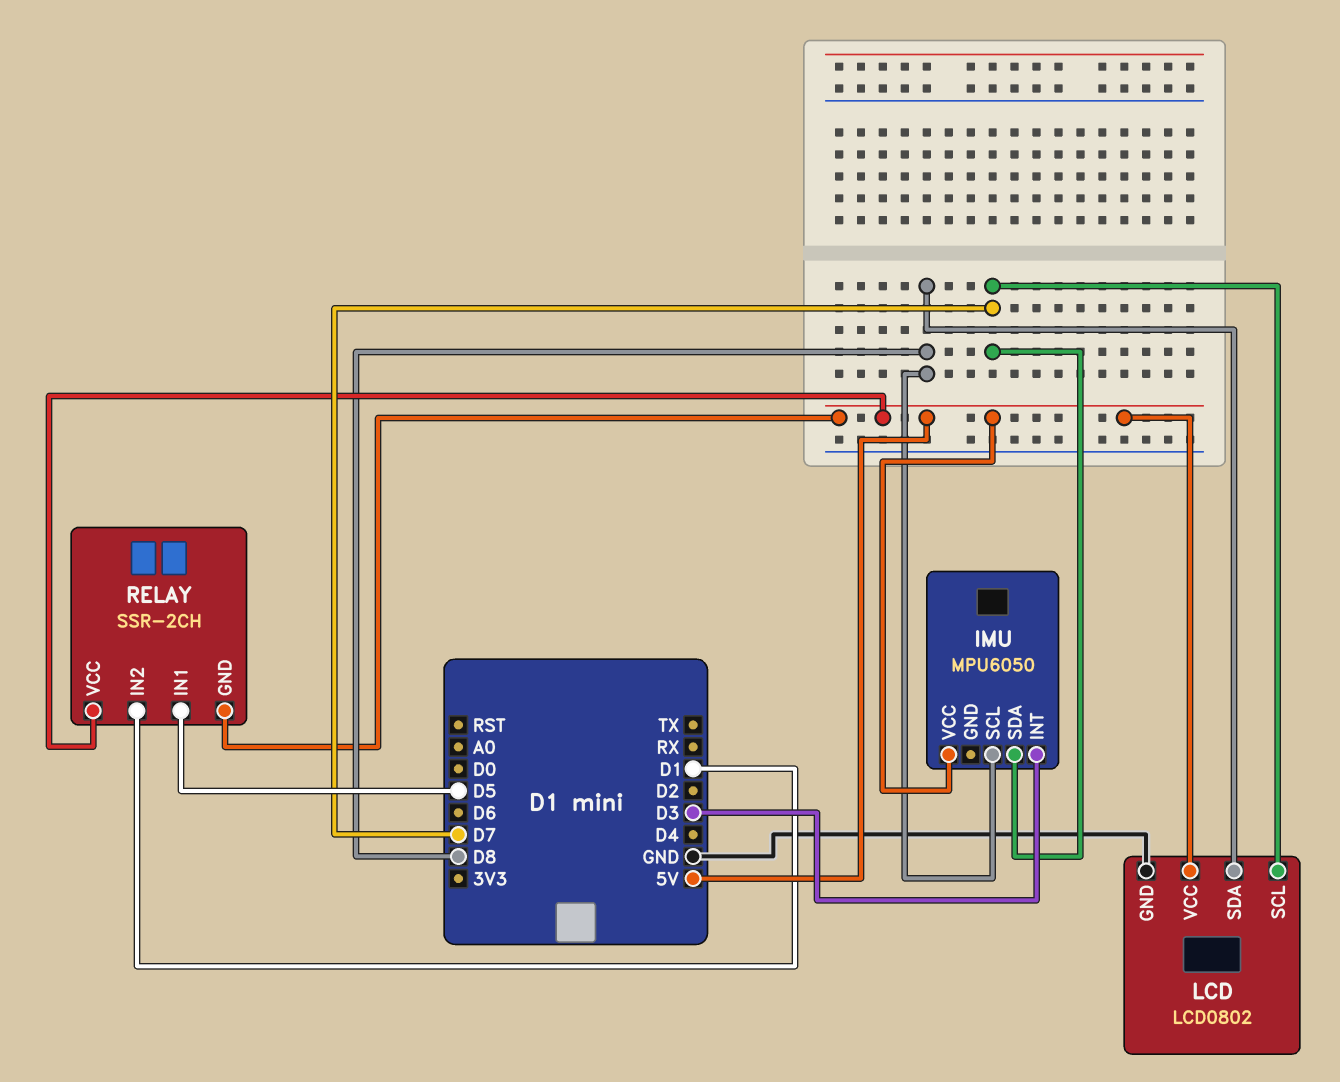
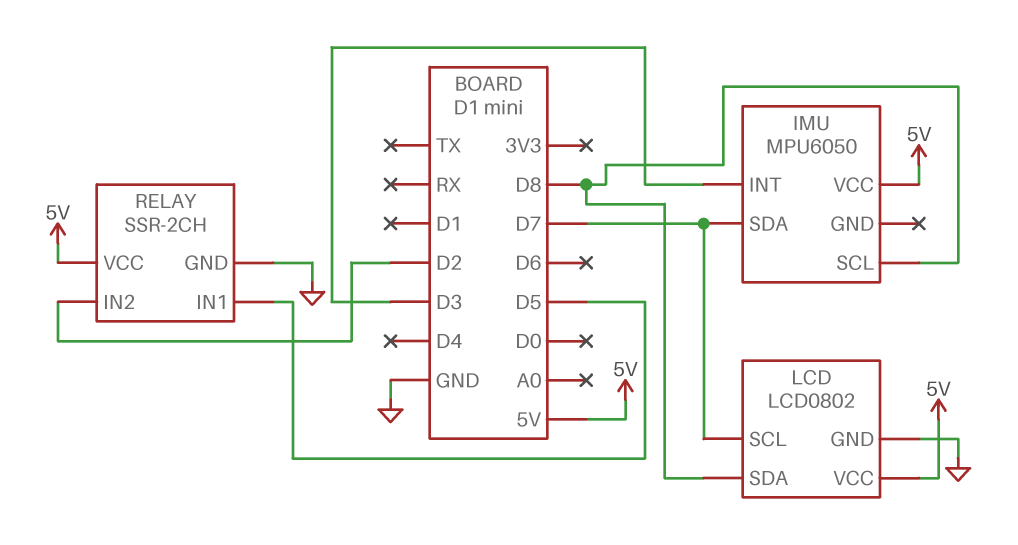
RELAY pin GND: 5V -> GND
RELAY pin IN2: D1 -> D2

